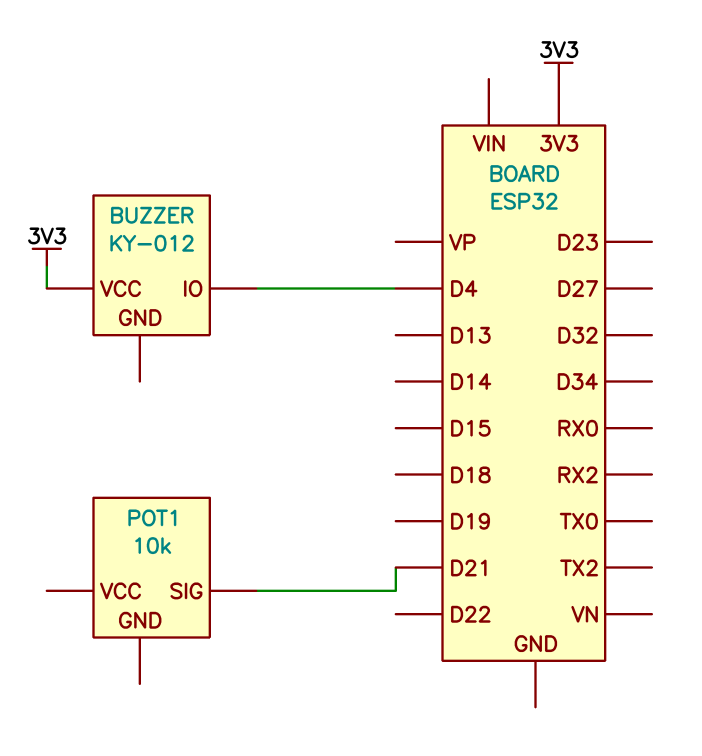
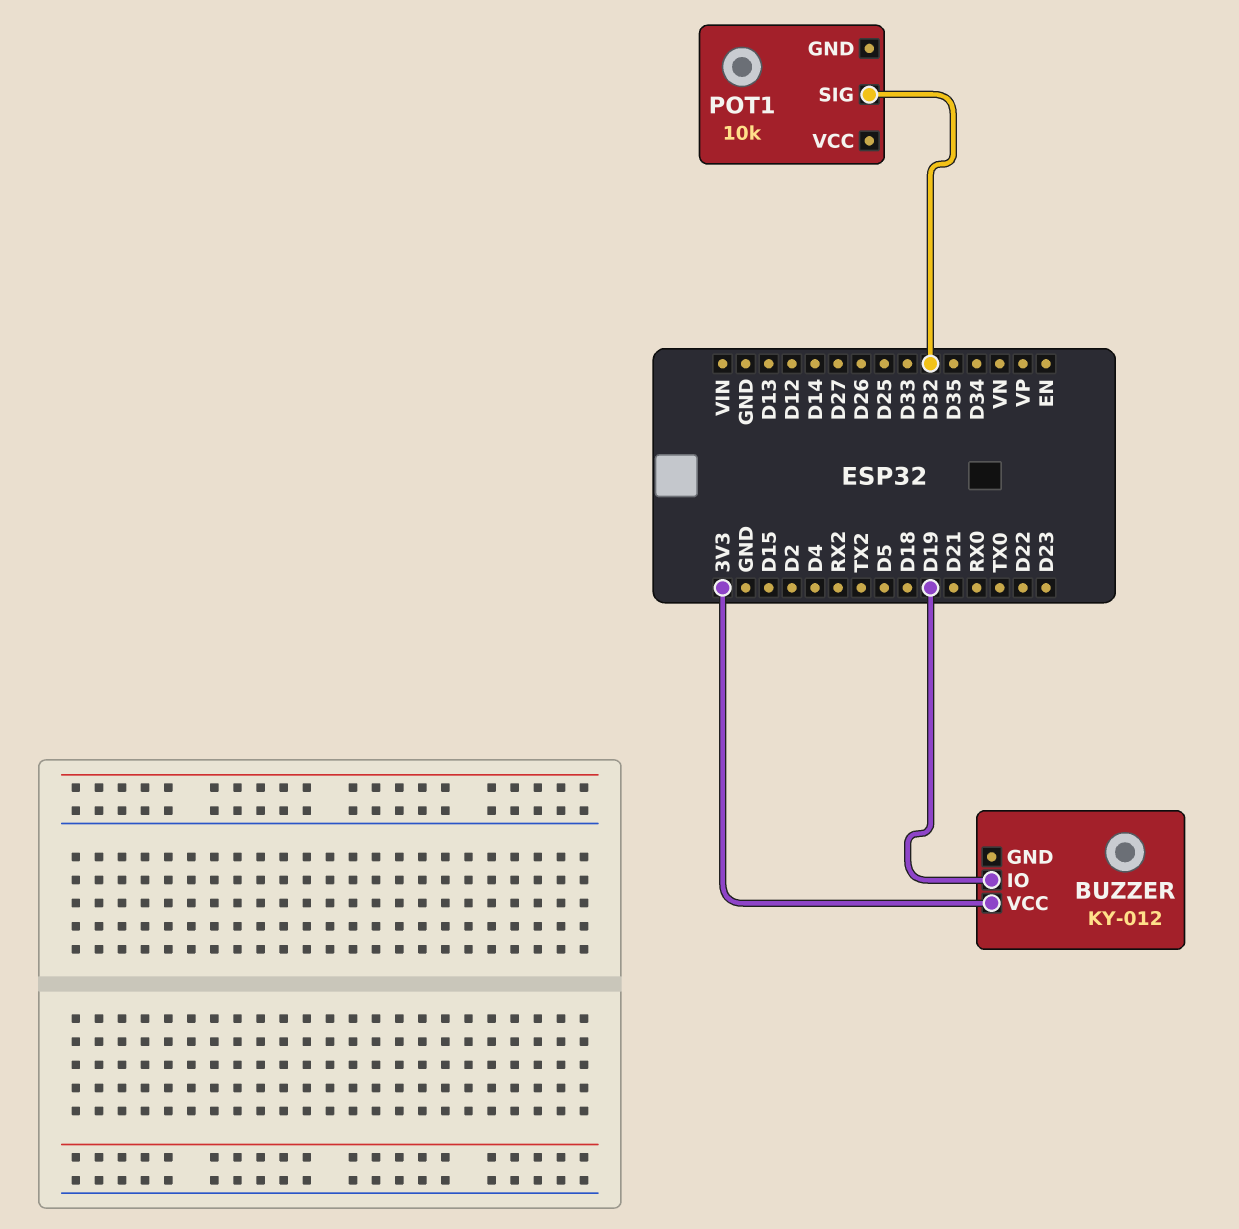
BUZZER pin IO: D4 -> D19
POT1 pin SIG: D21 -> D32

